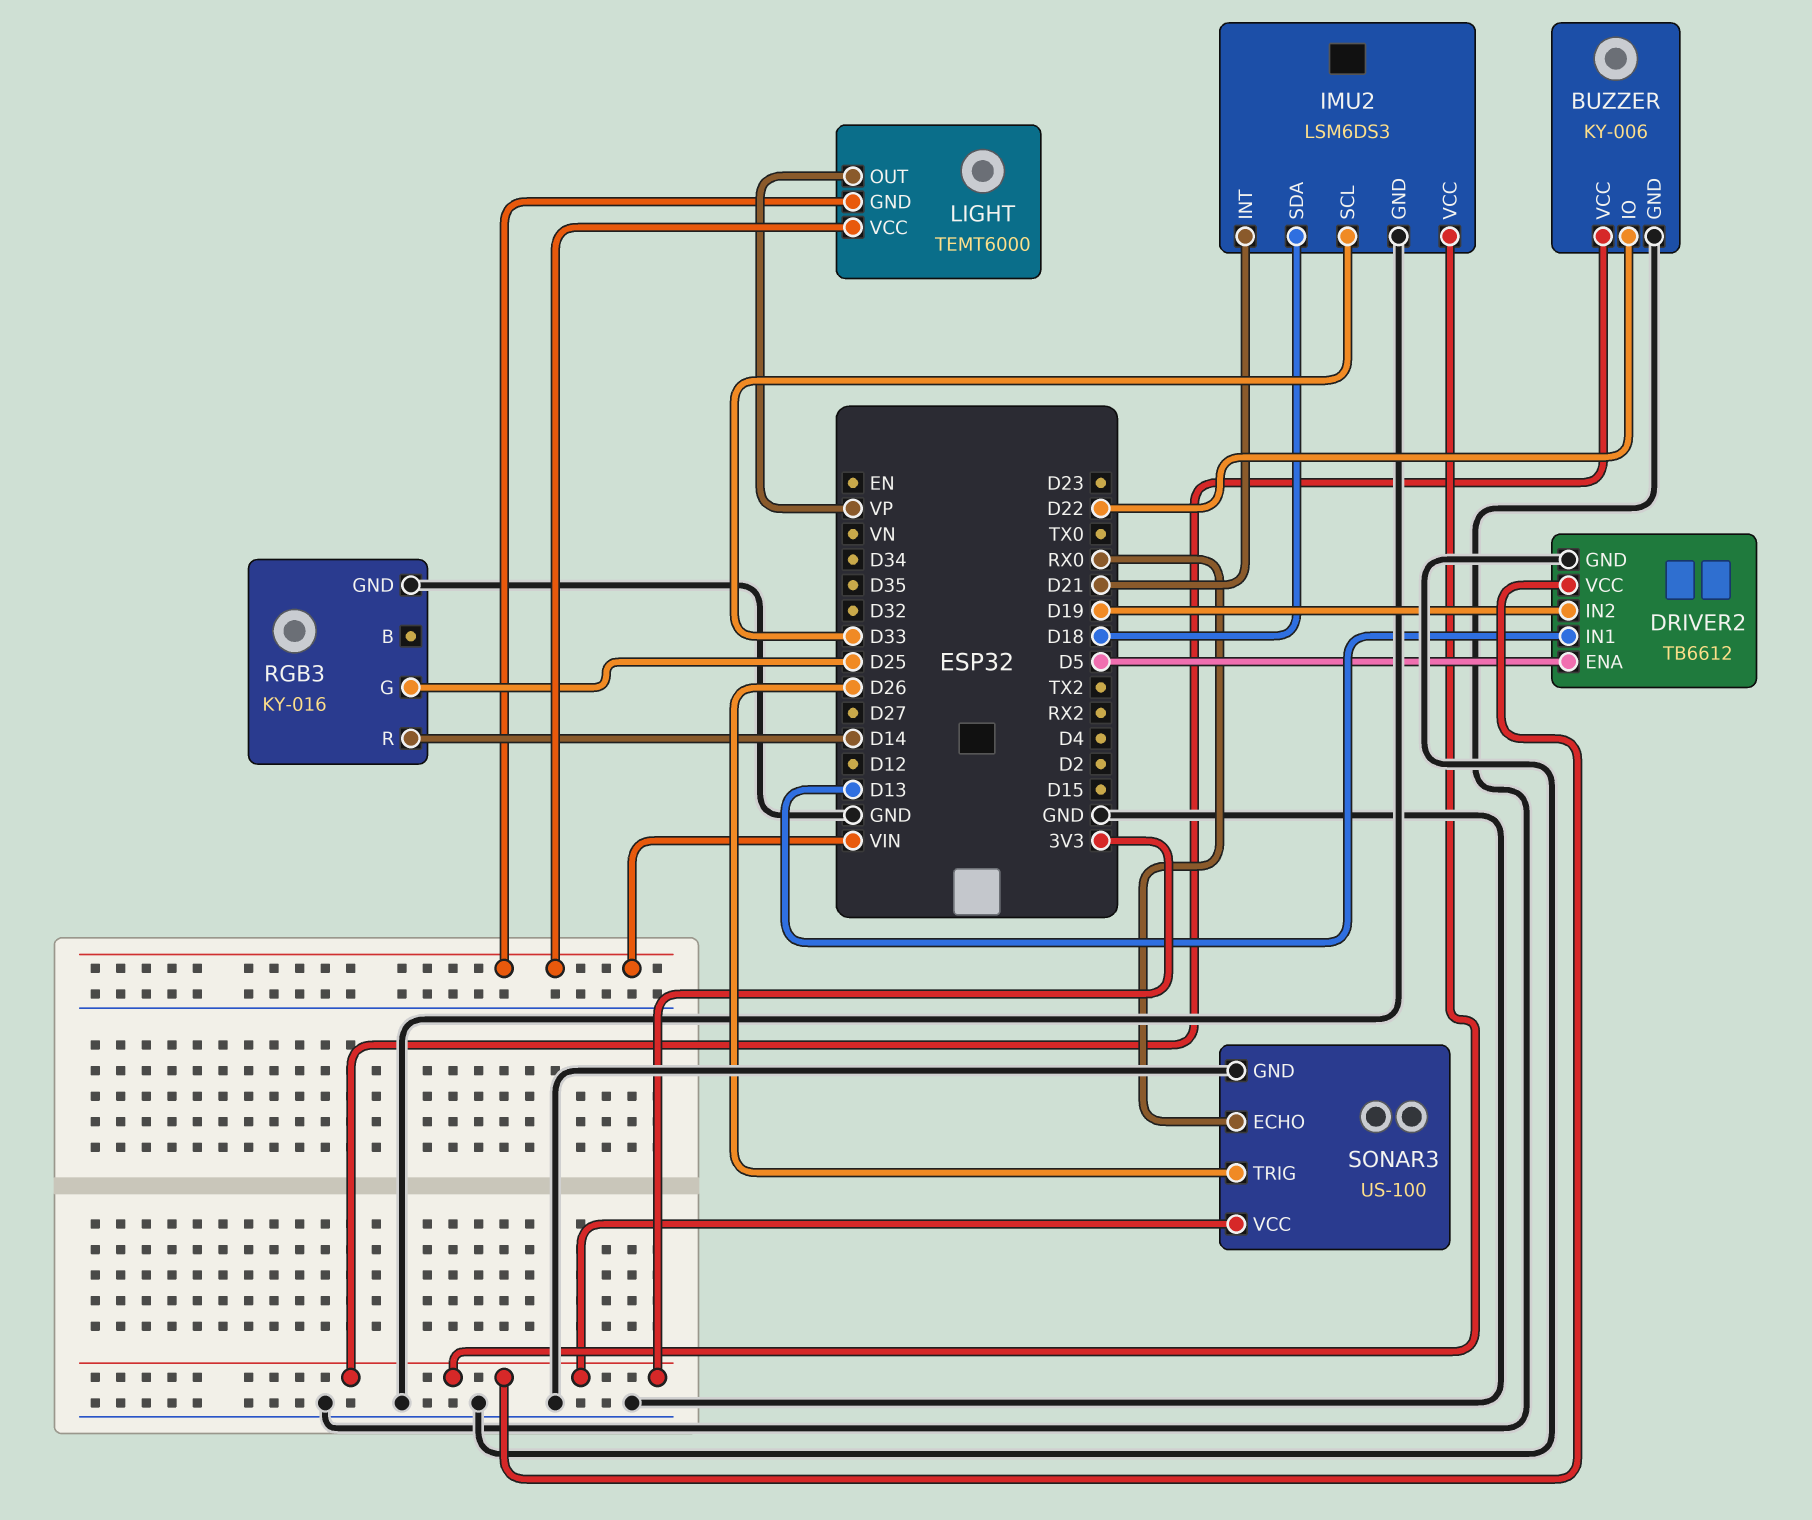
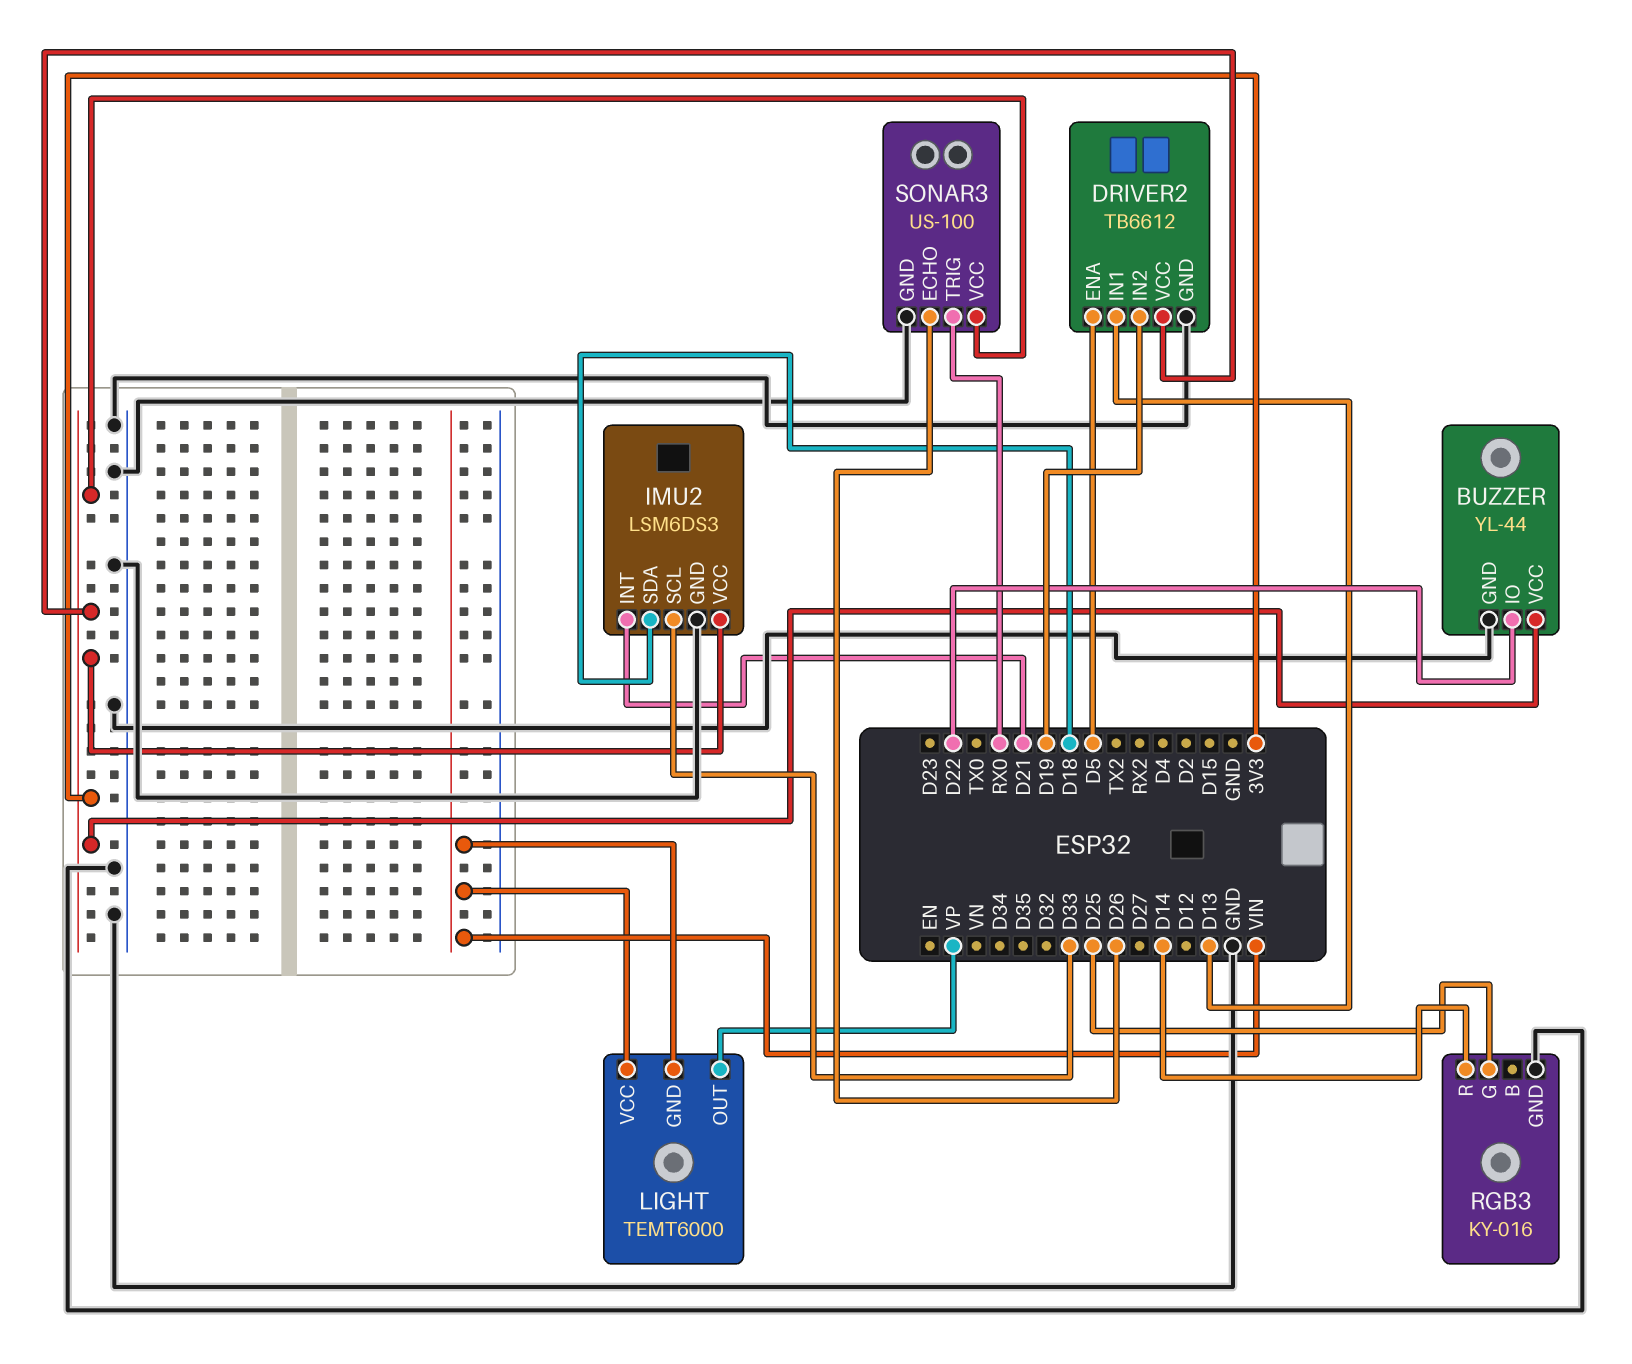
BUZZER: KY-006 -> YL-44
SONAR3 pin ECHO: RX0 -> D26
SONAR3 pin TRIG: D26 -> RX0

